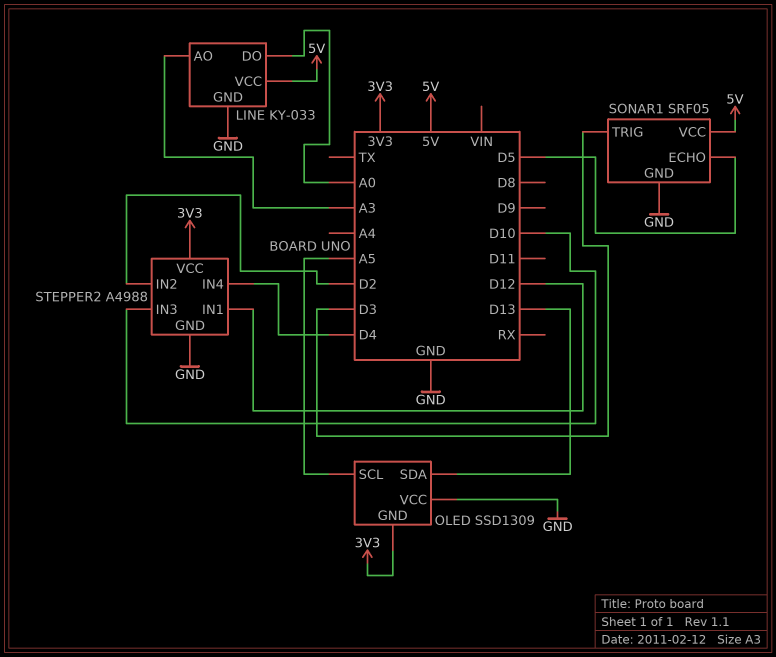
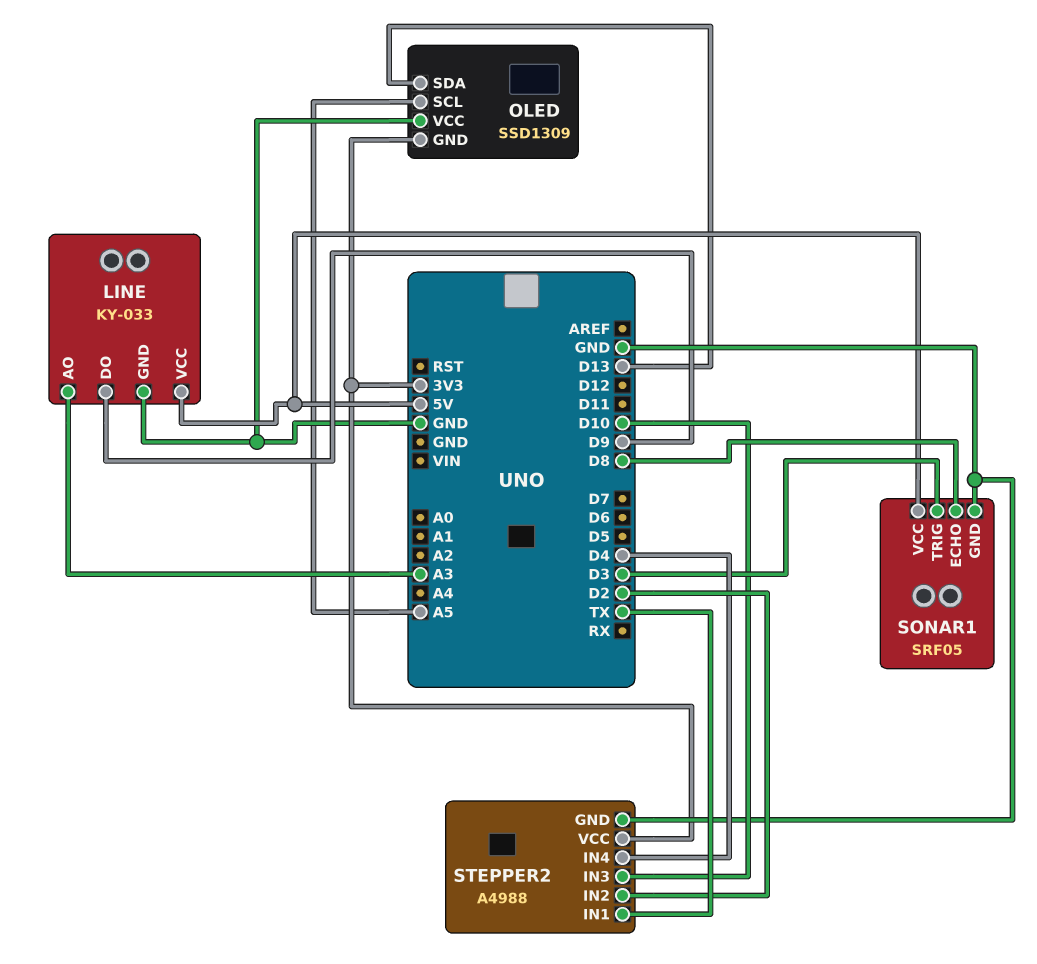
LINE pin DO: A0 -> D9
SONAR1 pin ECHO: D5 -> D8
STEPPER2 pin IN1: D12 -> TX

